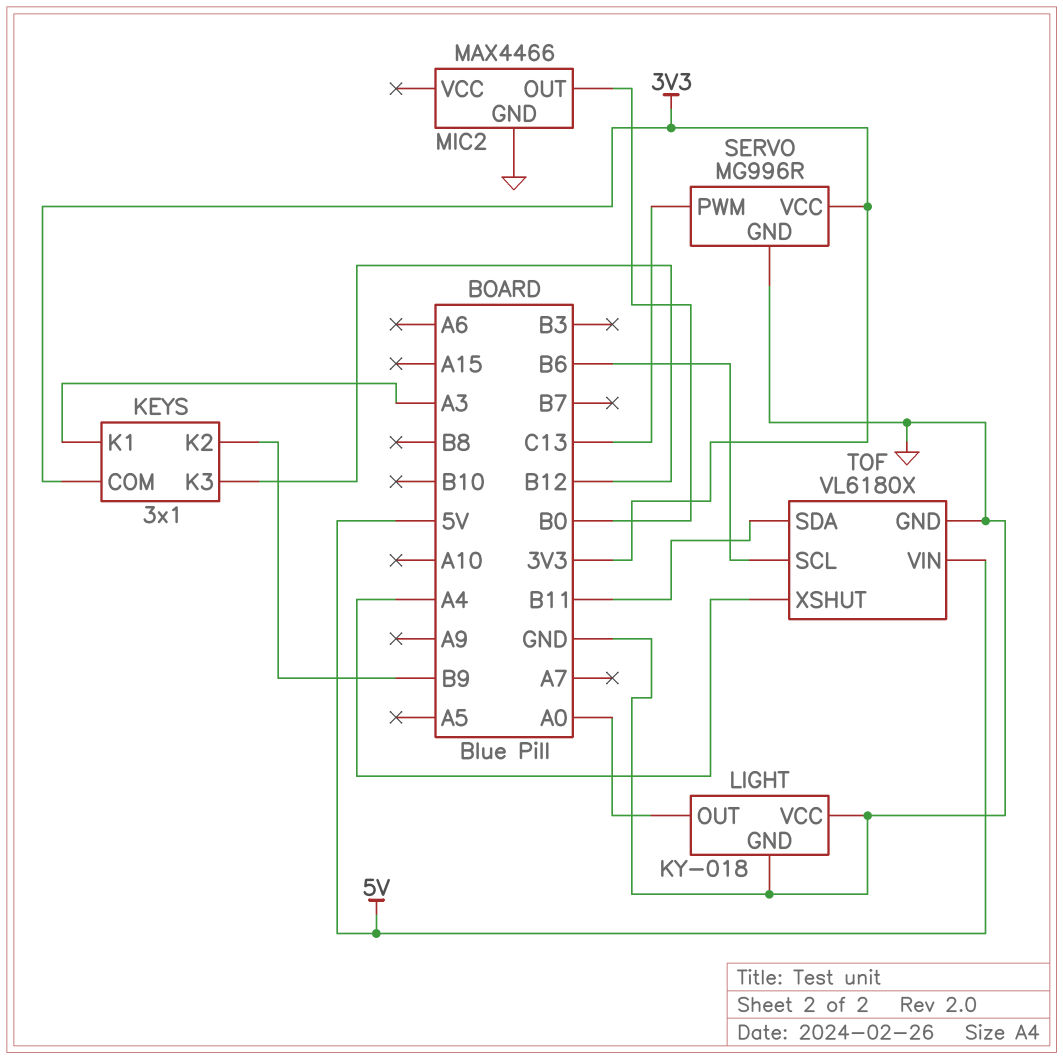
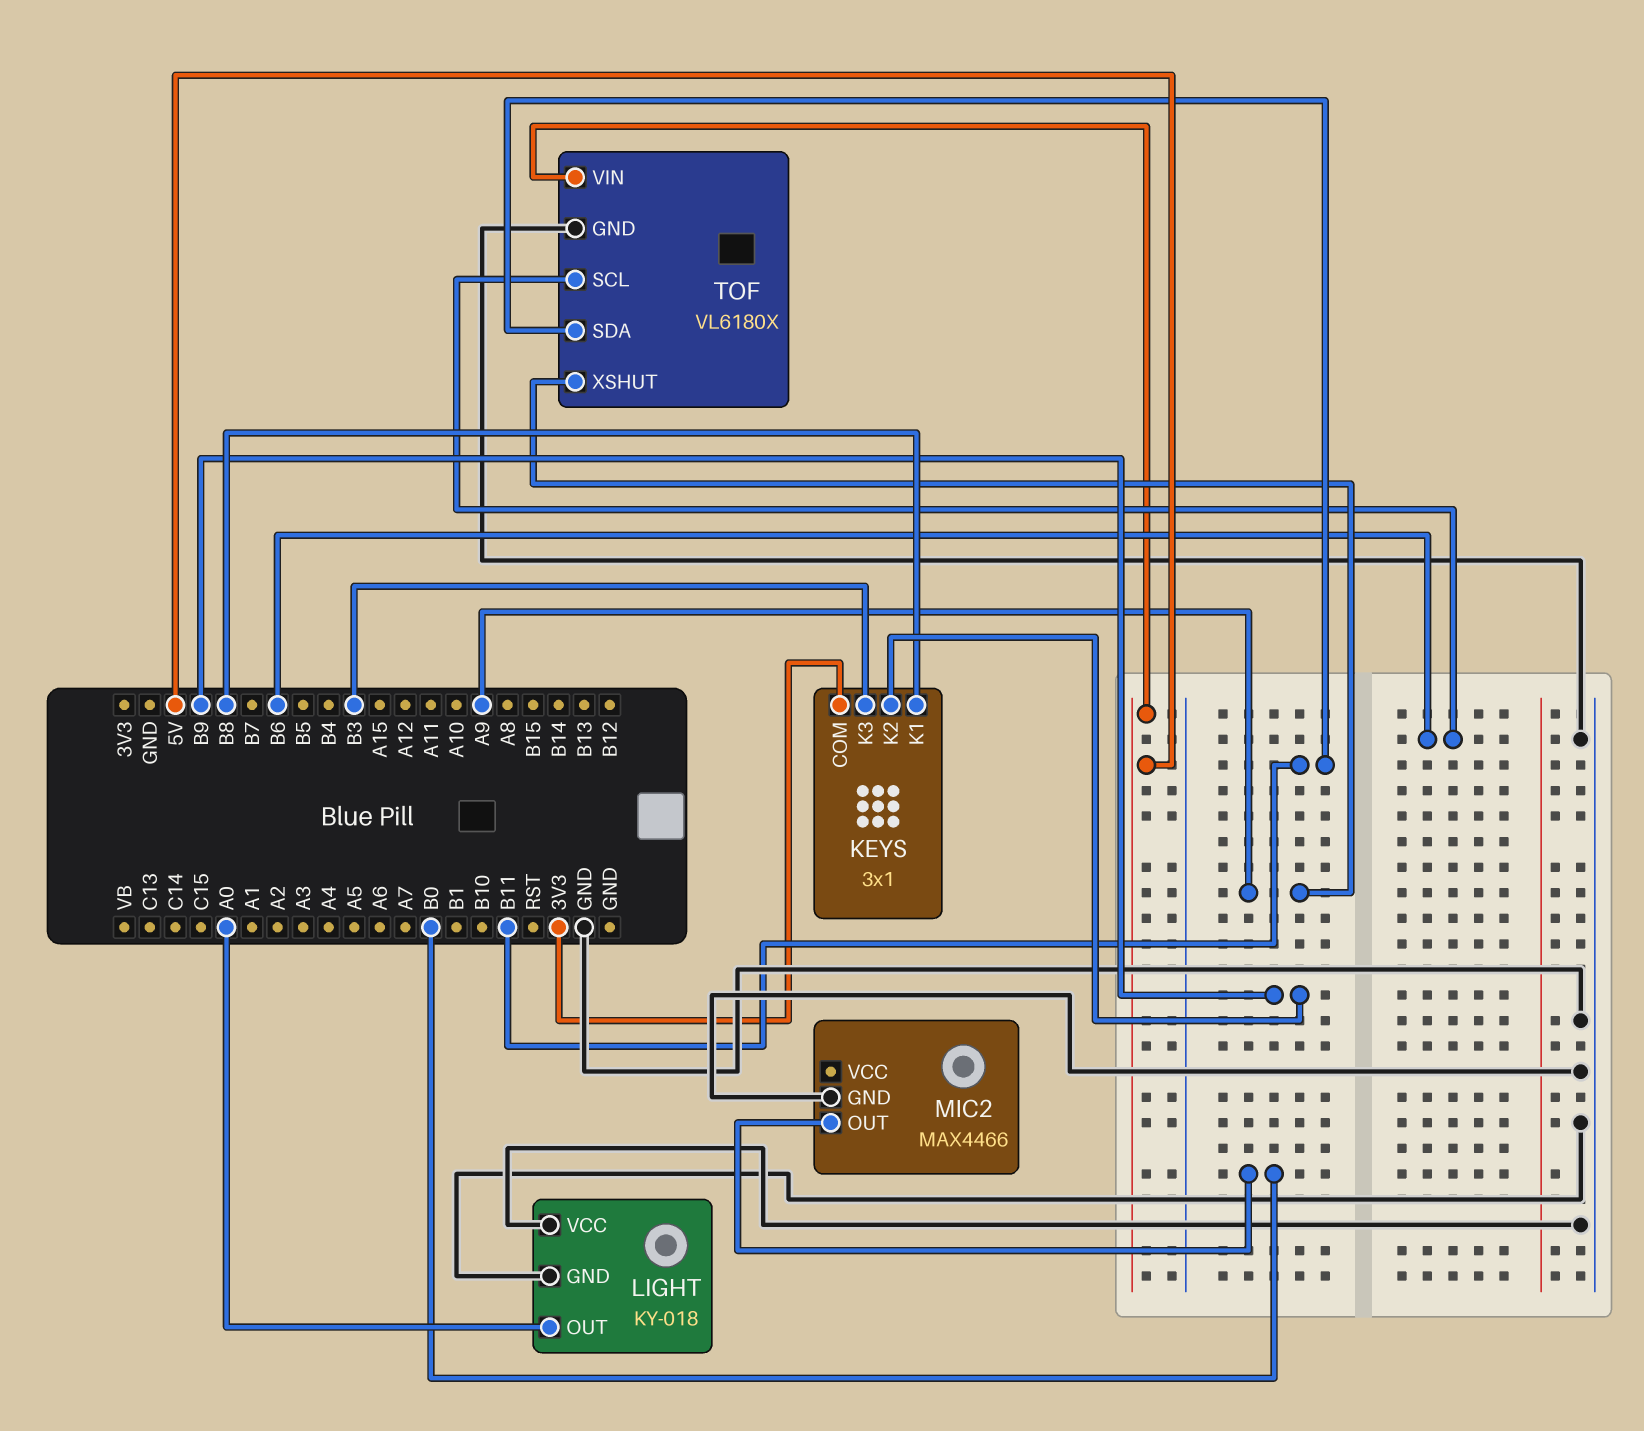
KEYS pin K1: A3 -> B8
KEYS pin K3: B12 -> B3
SERVO: MG996R -> none
SERVO pin GND: GND -> none
SERVO pin PWM: C13 -> none
SERVO pin VCC: 3V3 -> none
TOF pin XSHUT: A4 -> A9

